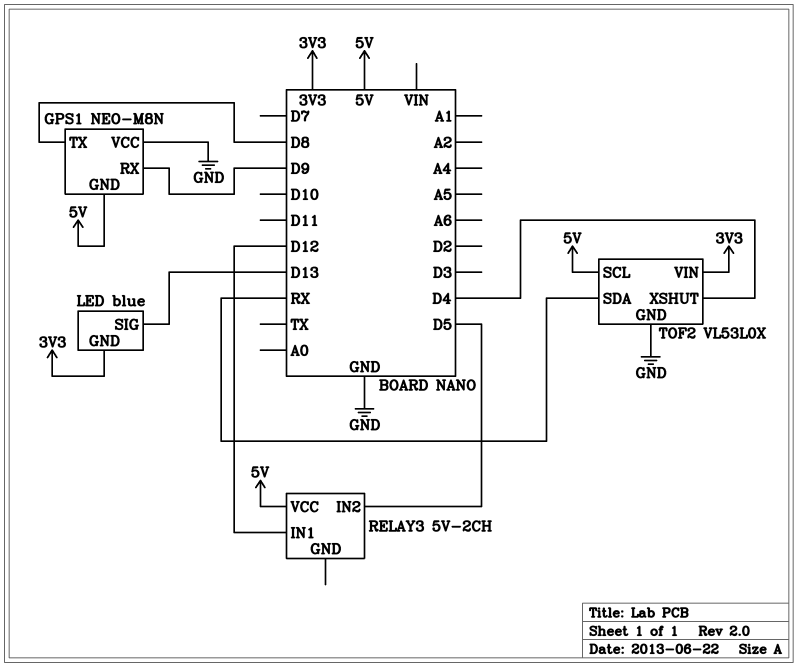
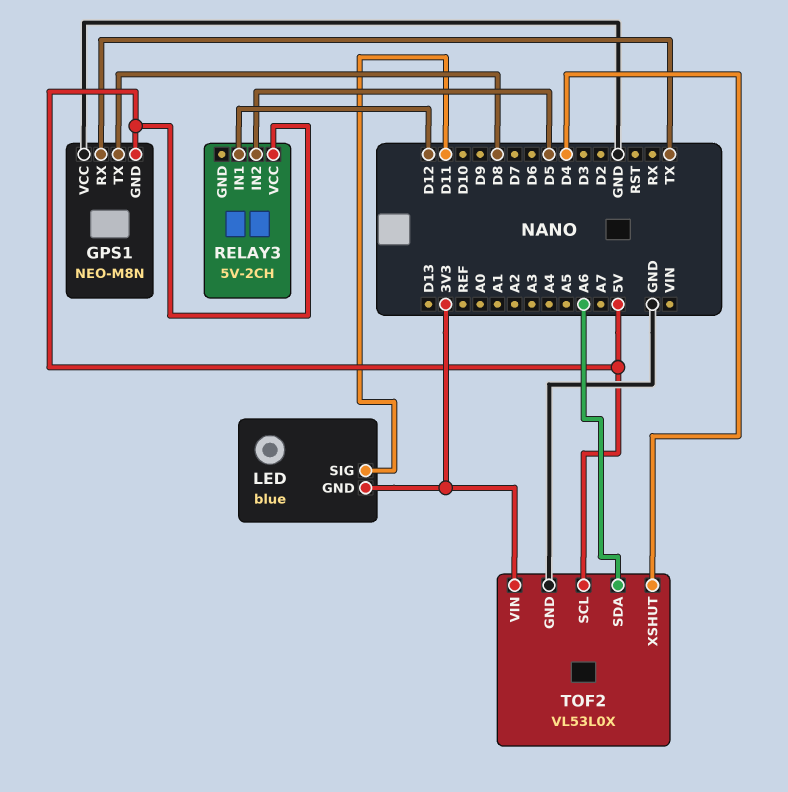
GPS1 pin RX: D9 -> TX
LED pin SIG: D13 -> D11
TOF2 pin SDA: RX -> A6

